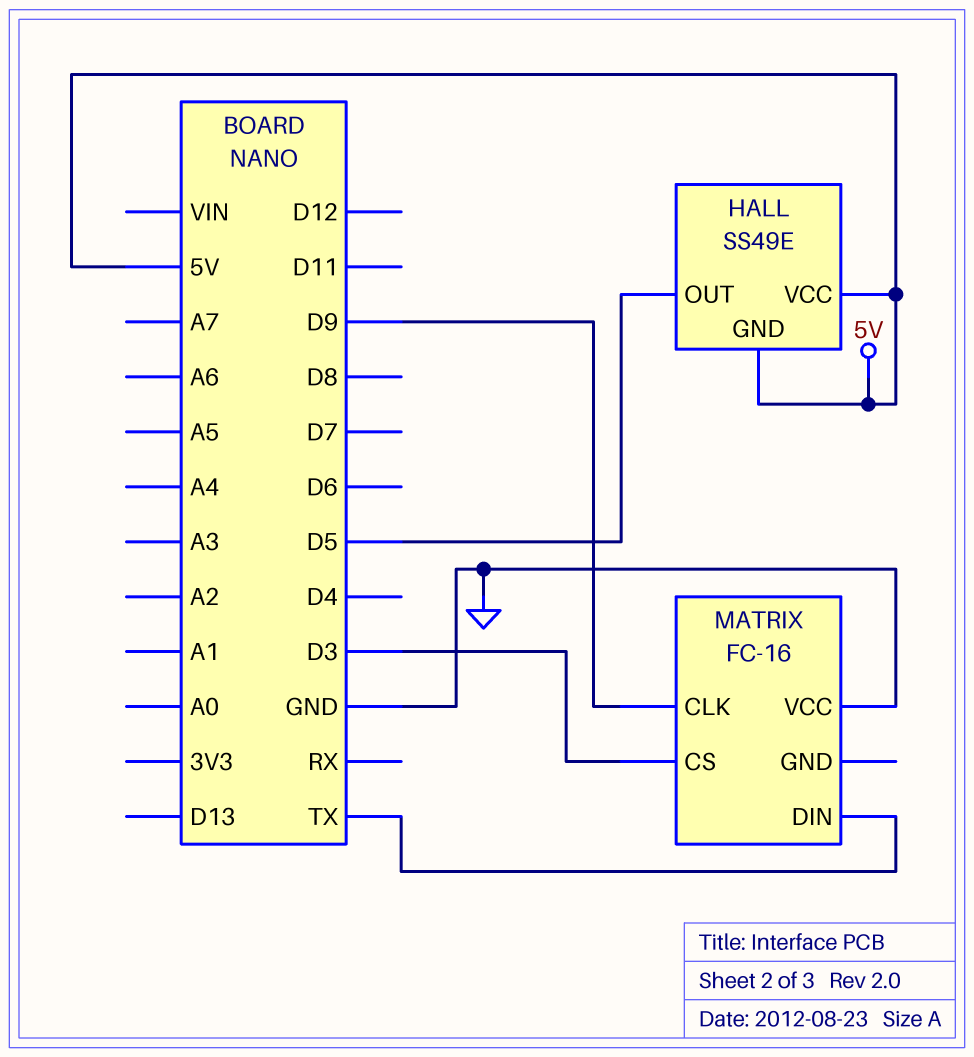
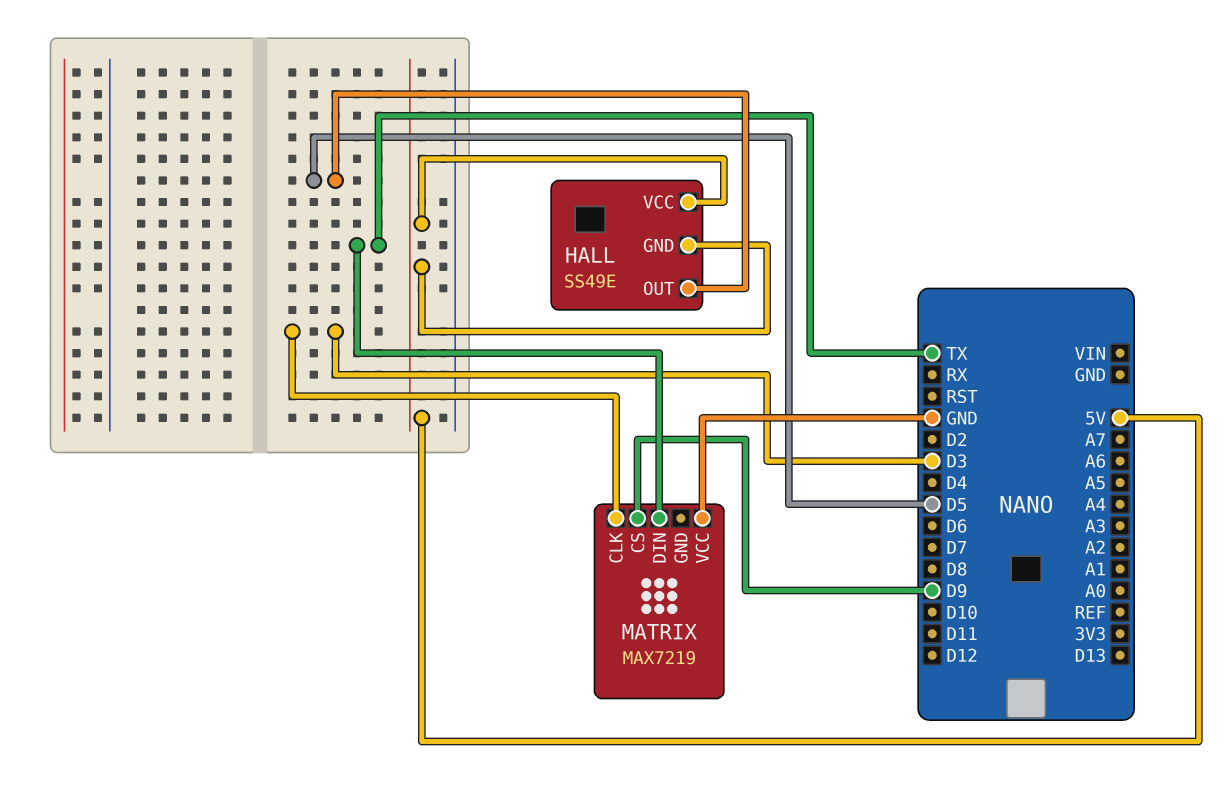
MATRIX: FC-16 -> MAX7219
MATRIX pin CLK: D9 -> D3
MATRIX pin CS: D3 -> D9

